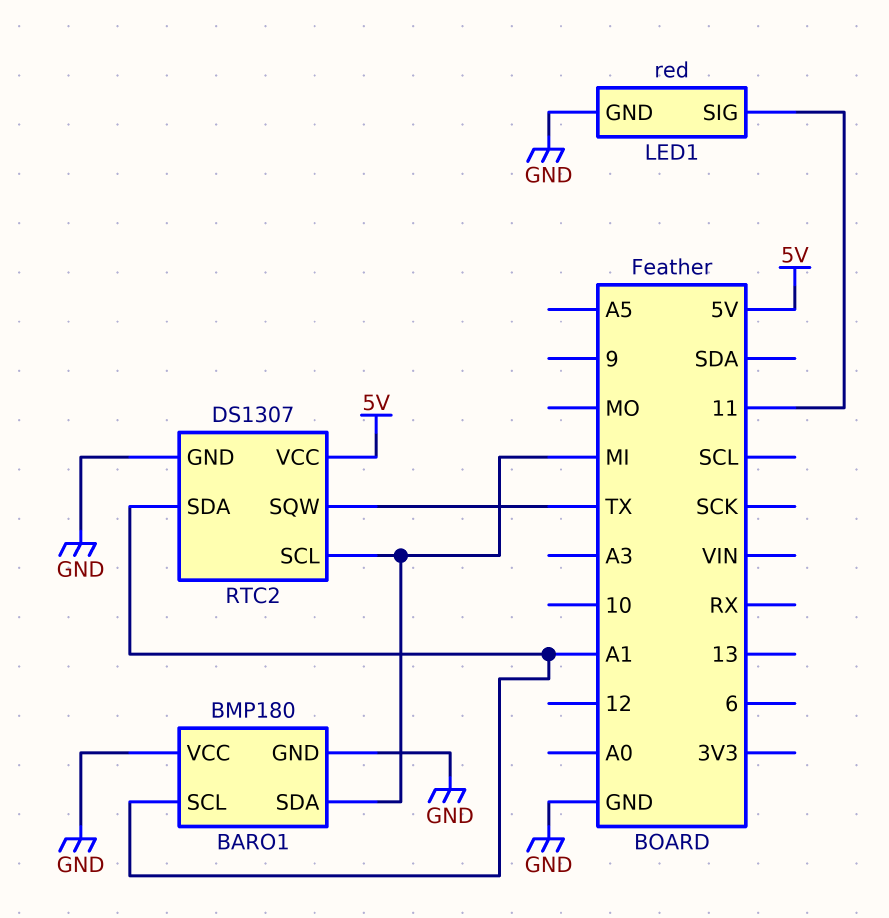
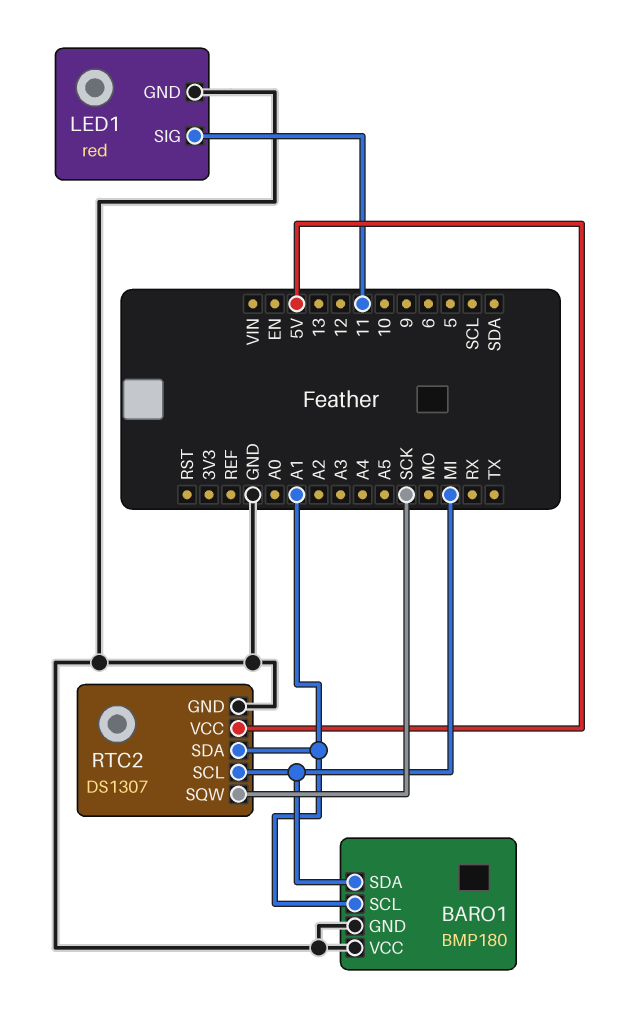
RTC2 pin SQW: TX -> SCK

